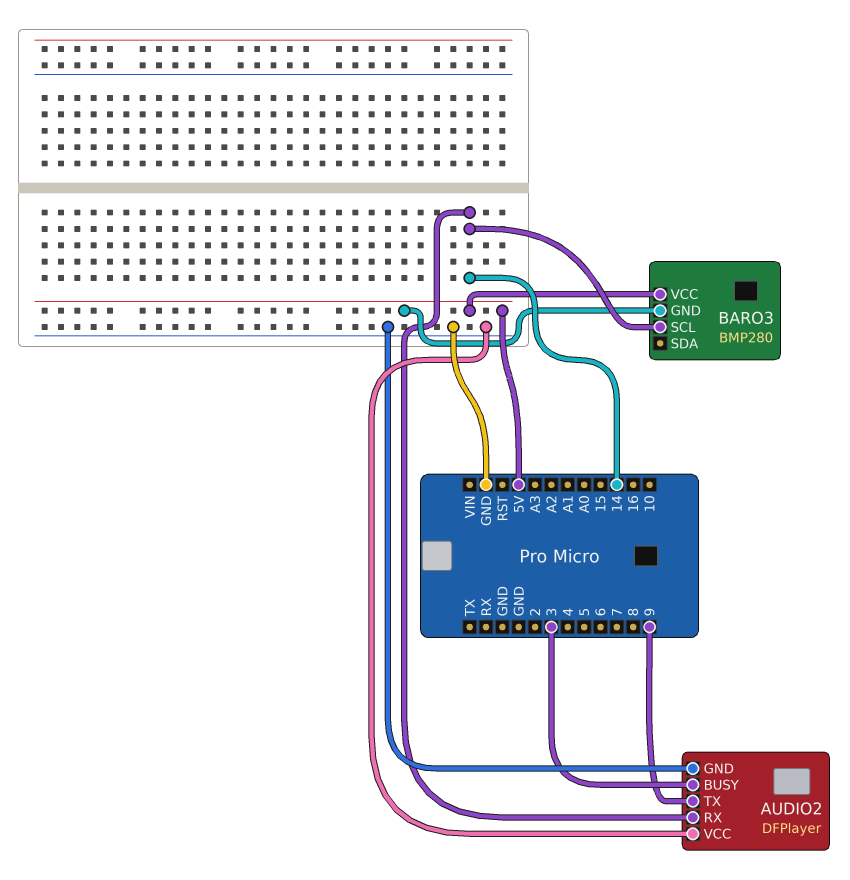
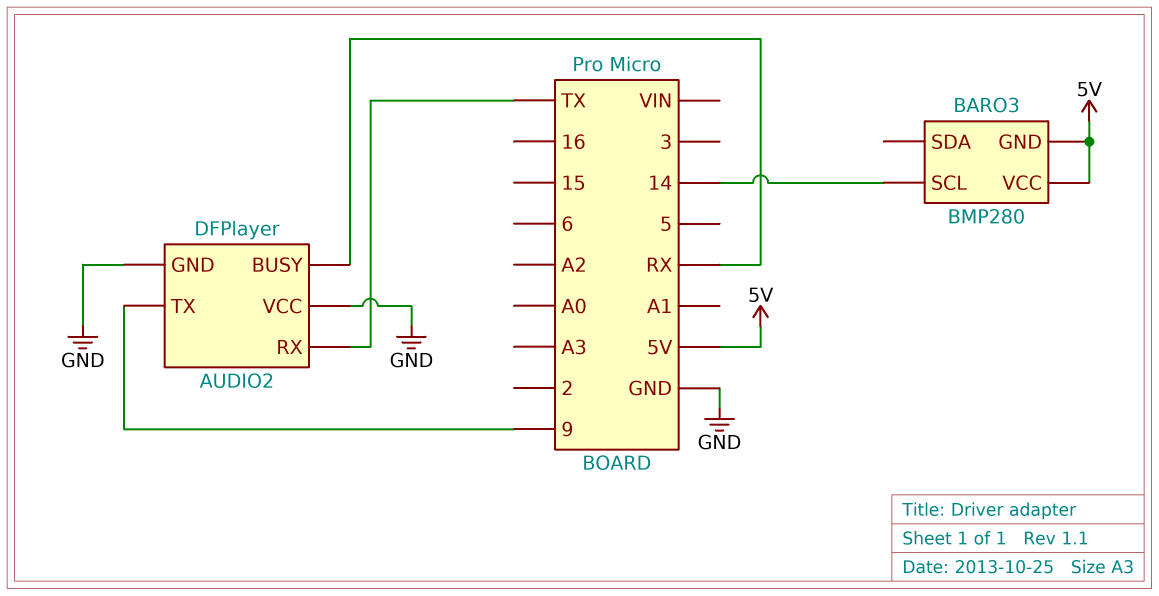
AUDIO2 pin BUSY: 3 -> RX
AUDIO2 pin RX: 14 -> TX

